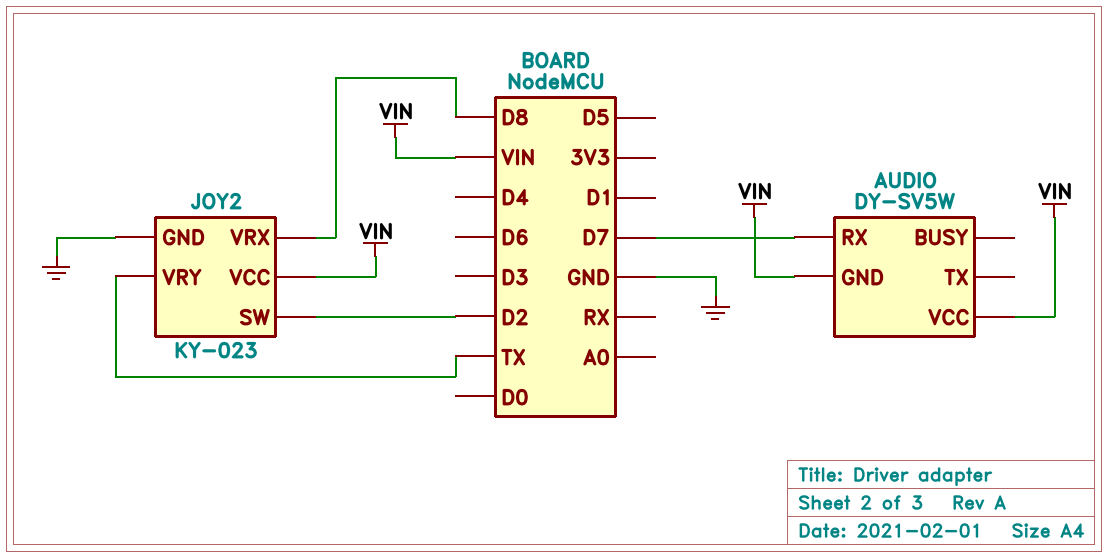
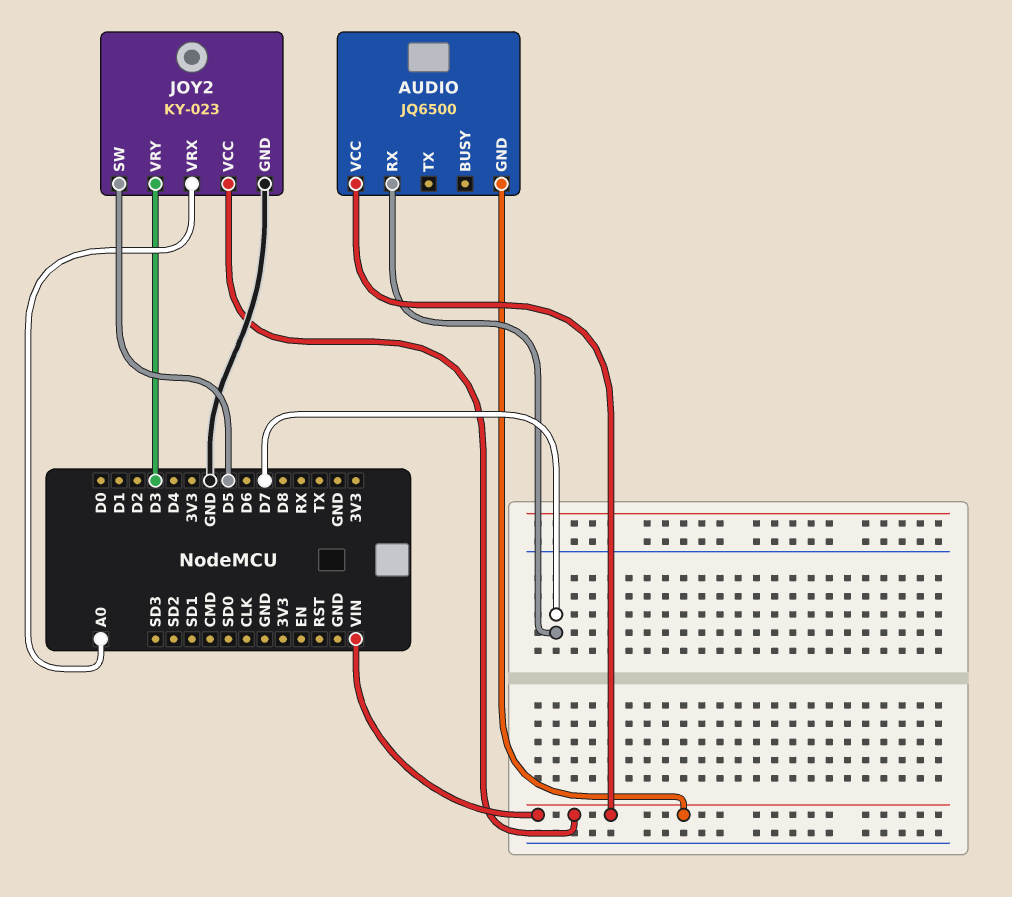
AUDIO: DY-SV5W -> JQ6500
JOY2 pin SW: D2 -> D5
JOY2 pin VRX: D8 -> A0
JOY2 pin VRY: TX -> D3

